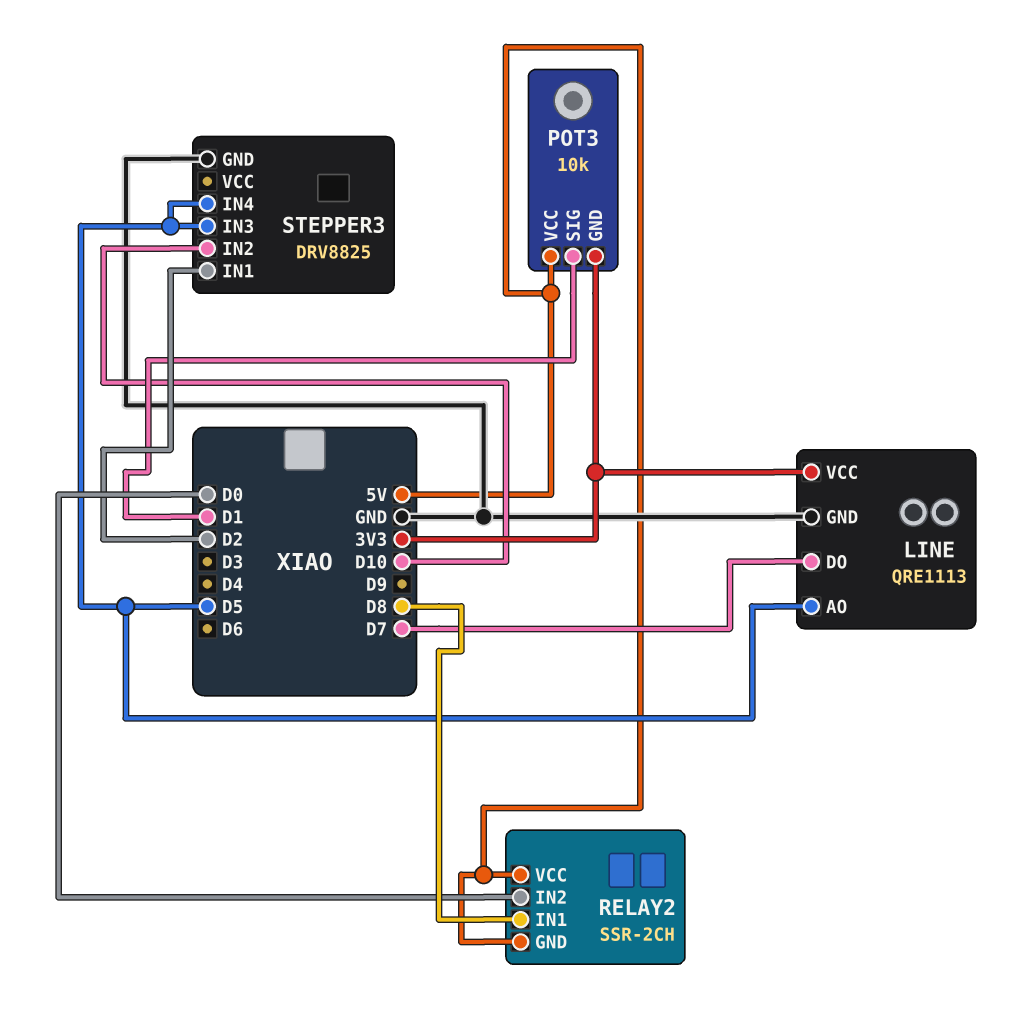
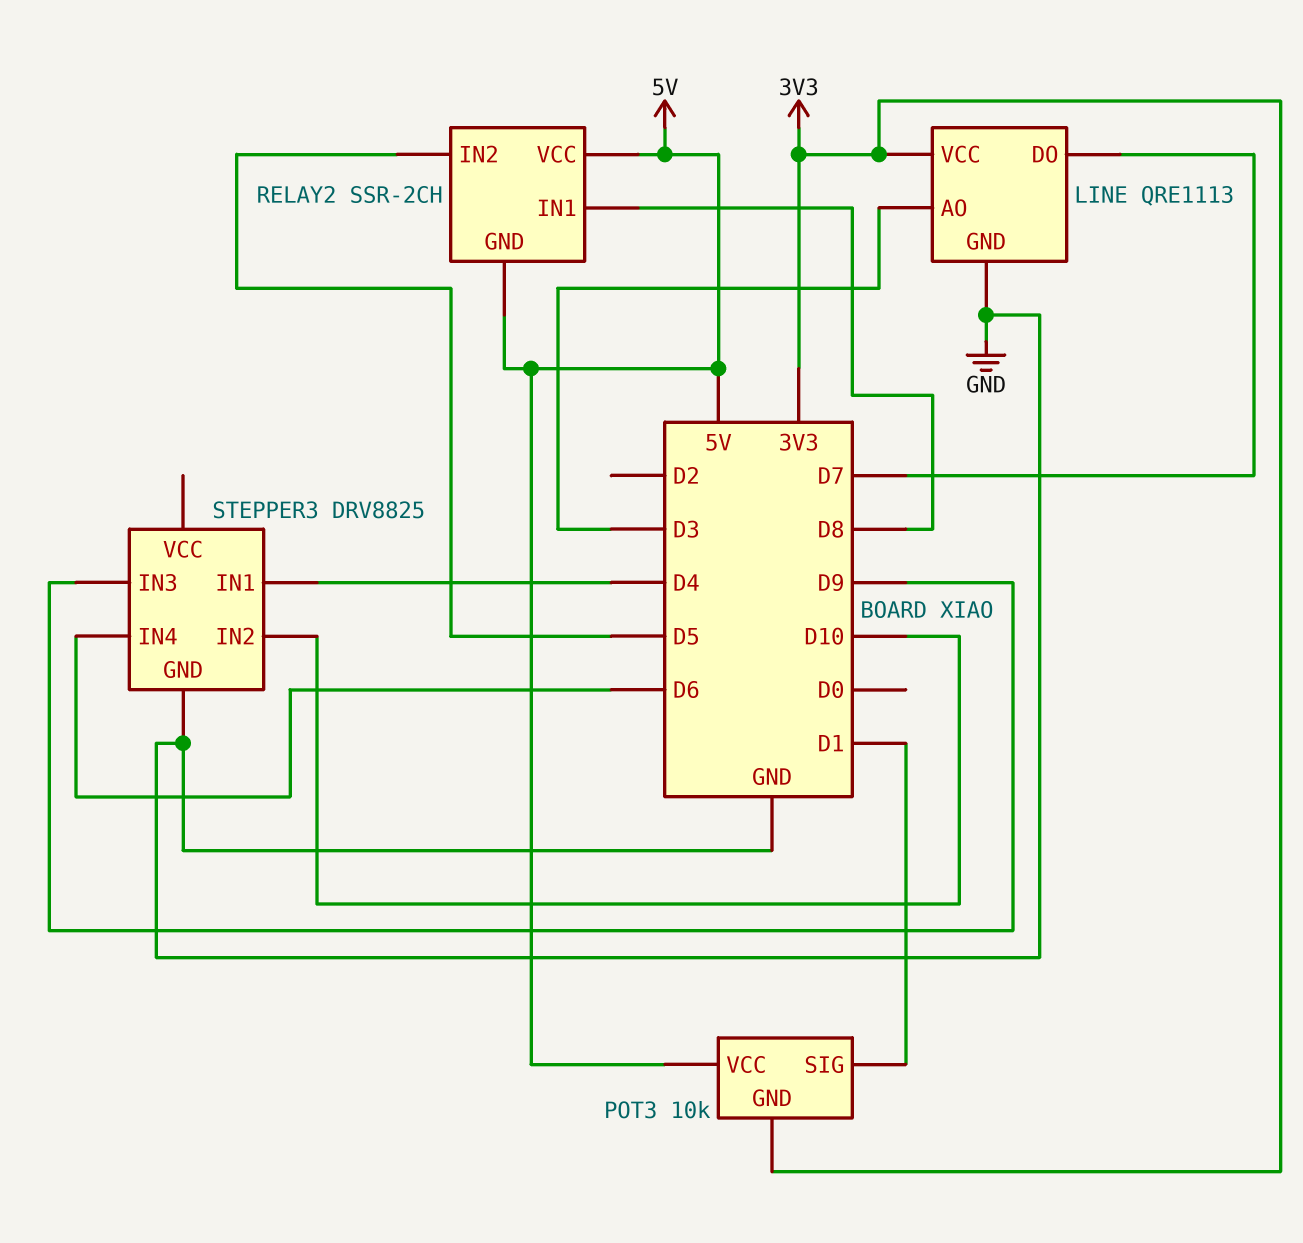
LINE pin AO: D5 -> D3
RELAY2 pin IN2: D0 -> D5
STEPPER3 pin IN1: D2 -> D4
STEPPER3 pin IN3: D5 -> D9
STEPPER3 pin IN4: D5 -> D6

